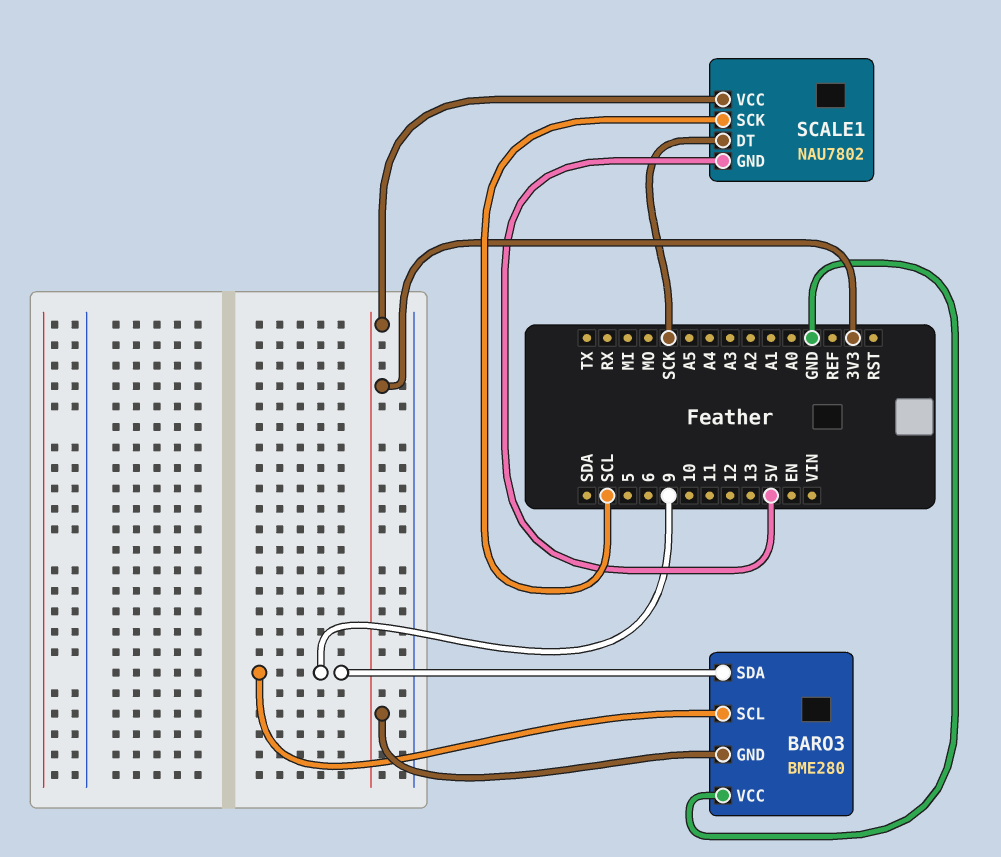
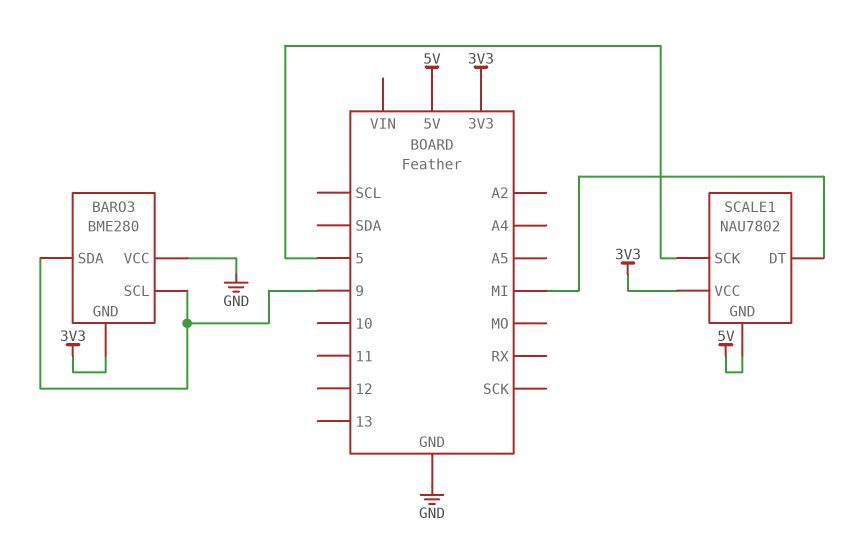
SCALE1 pin DT: SCK -> MI
SCALE1 pin SCK: SCL -> 5

